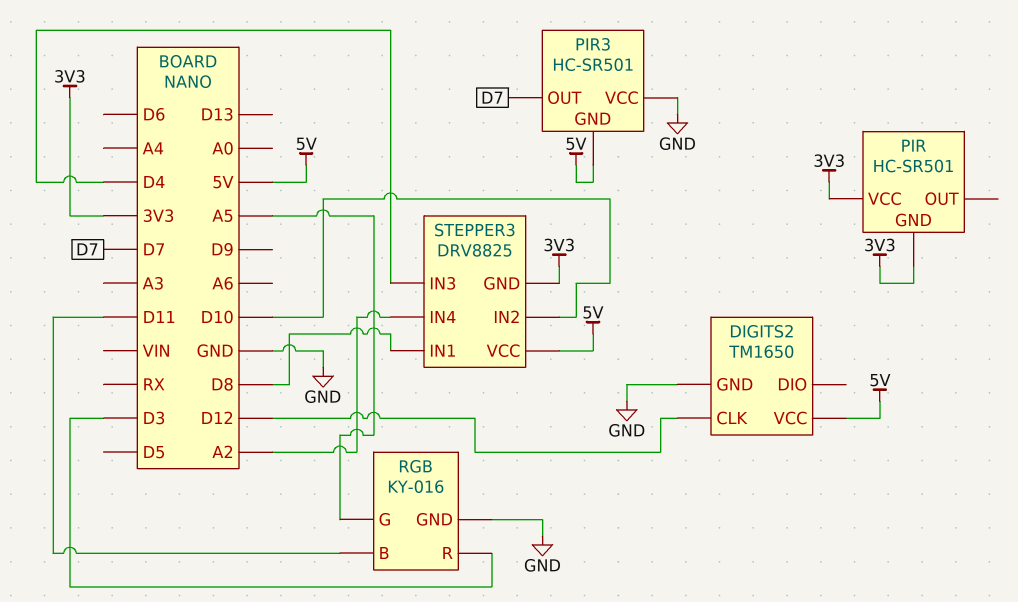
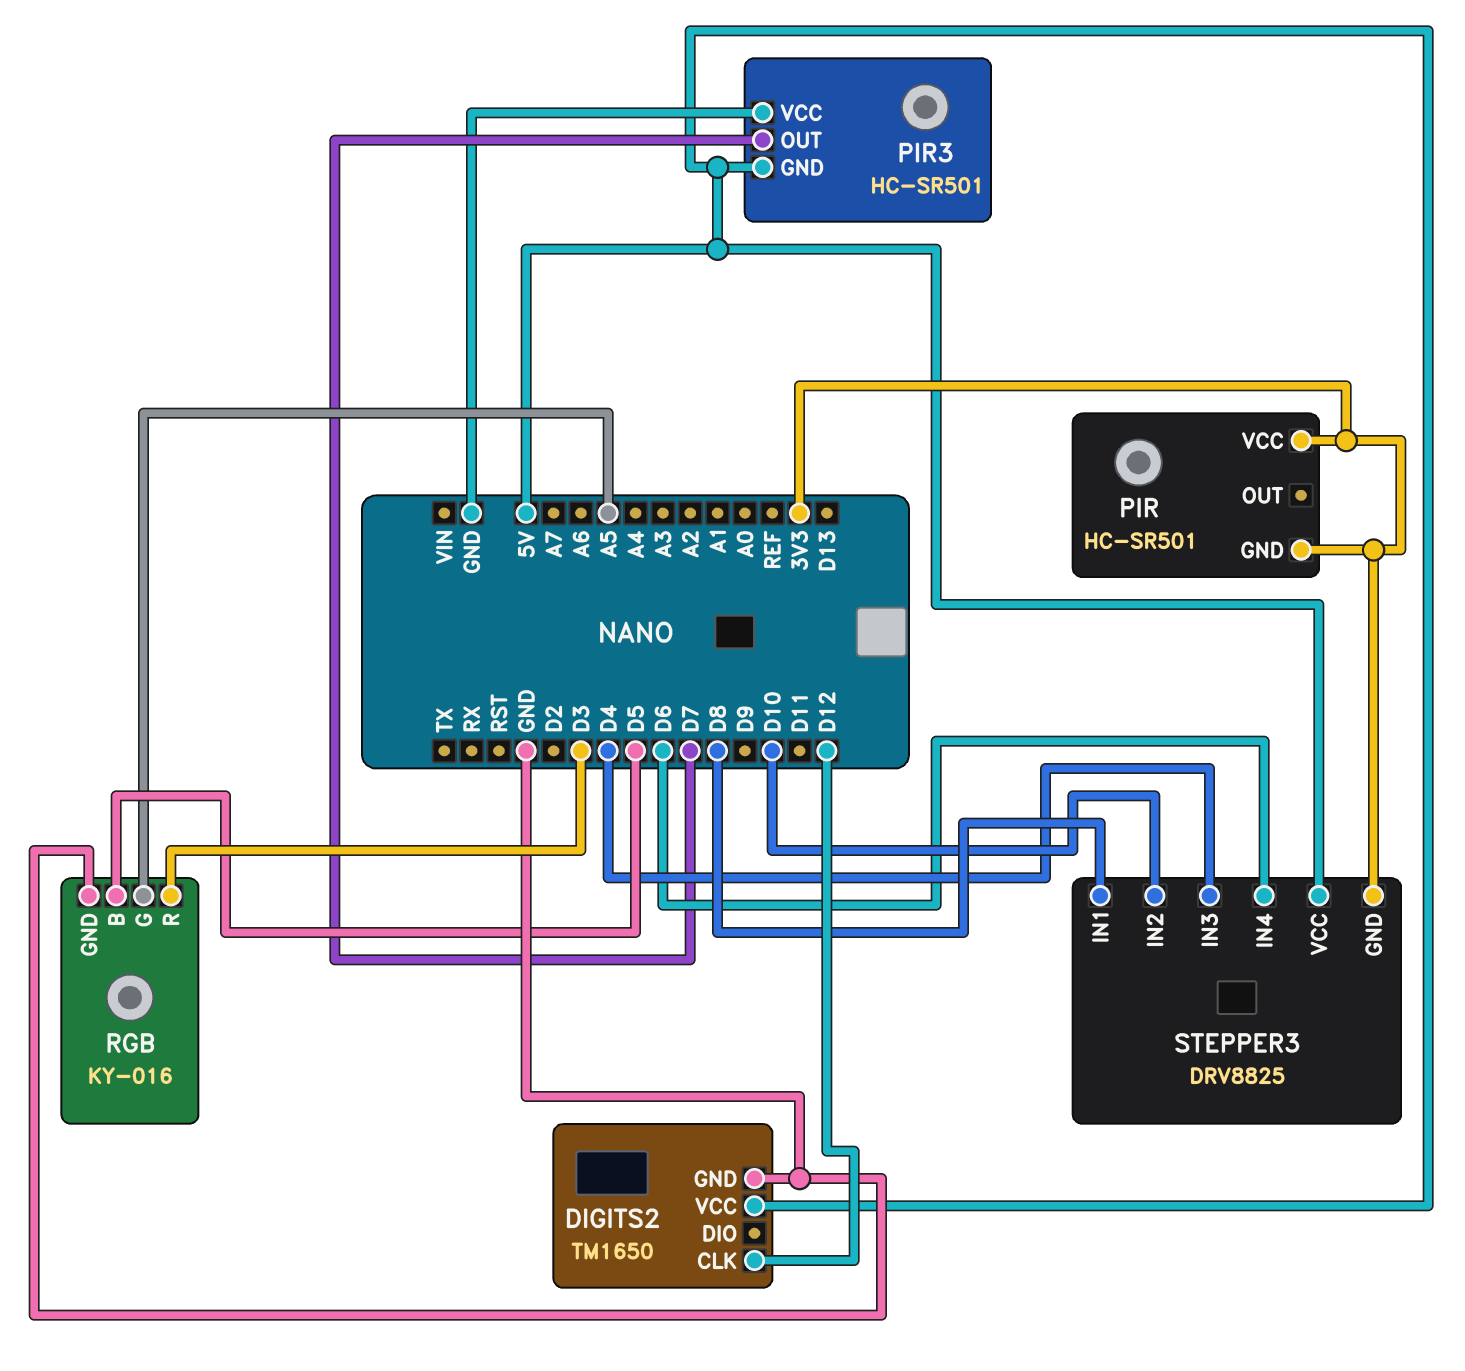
RGB pin B: D11 -> D5
STEPPER3 pin IN4: A2 -> D6

